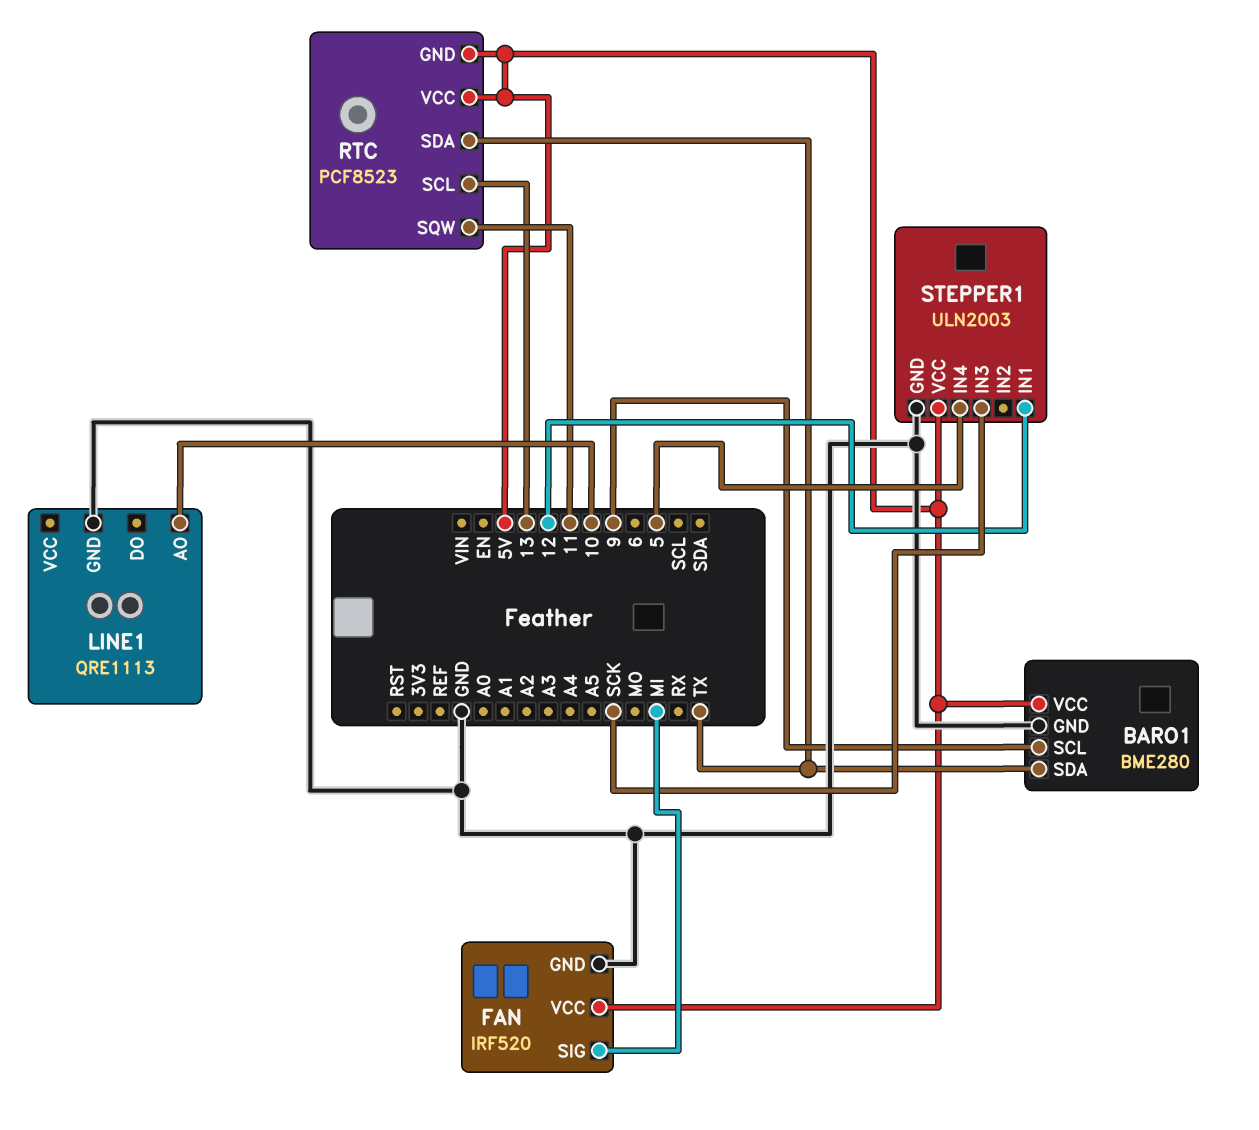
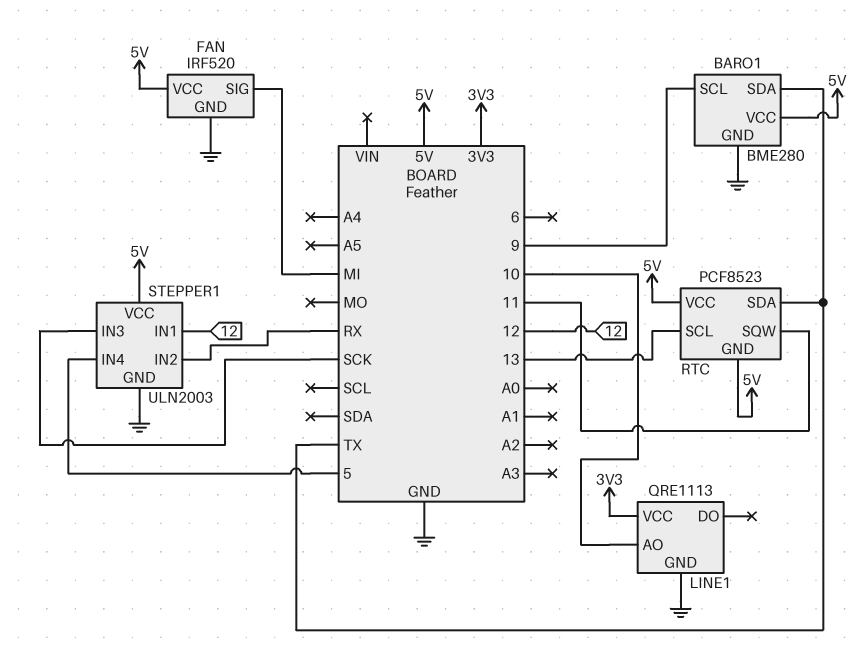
LINE1 pin VCC: none -> 3V3
STEPPER1 pin IN2: none -> RX

